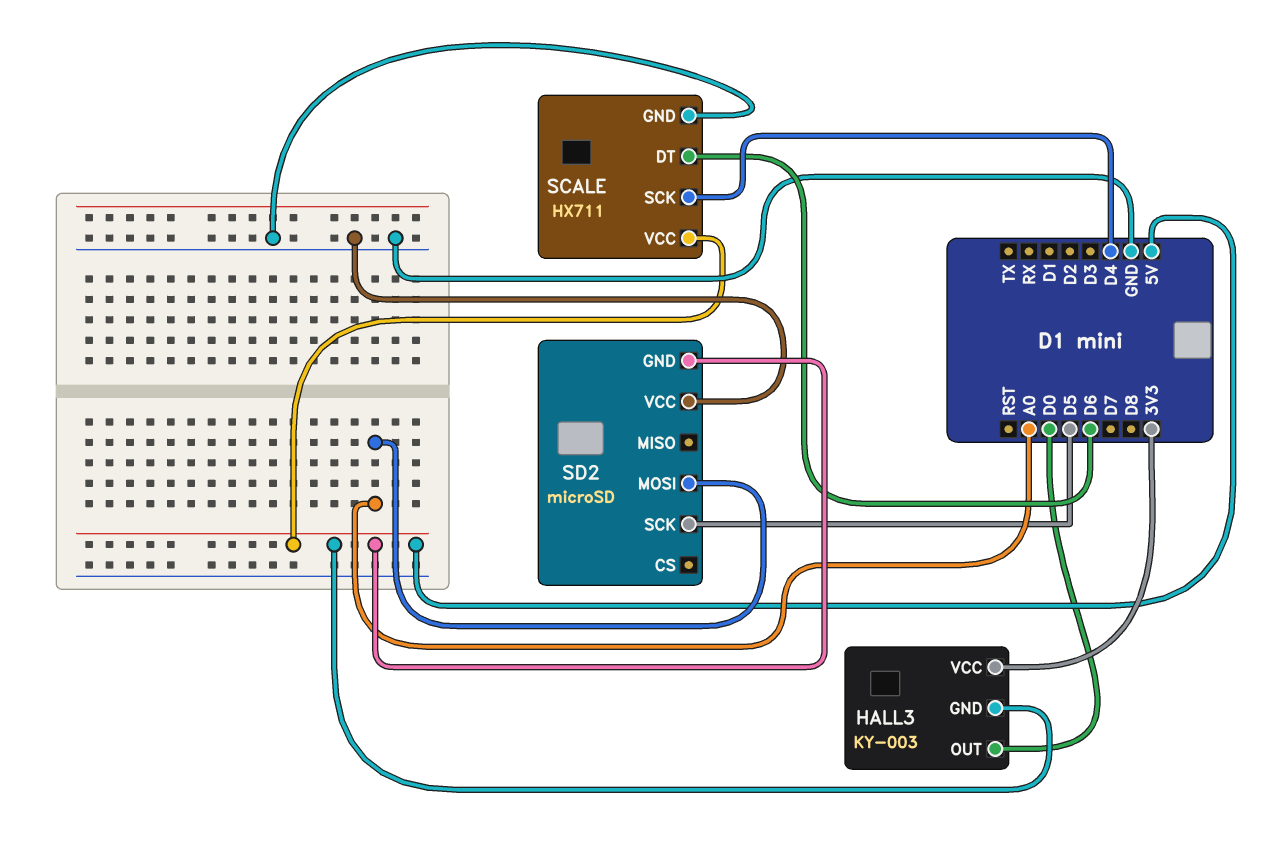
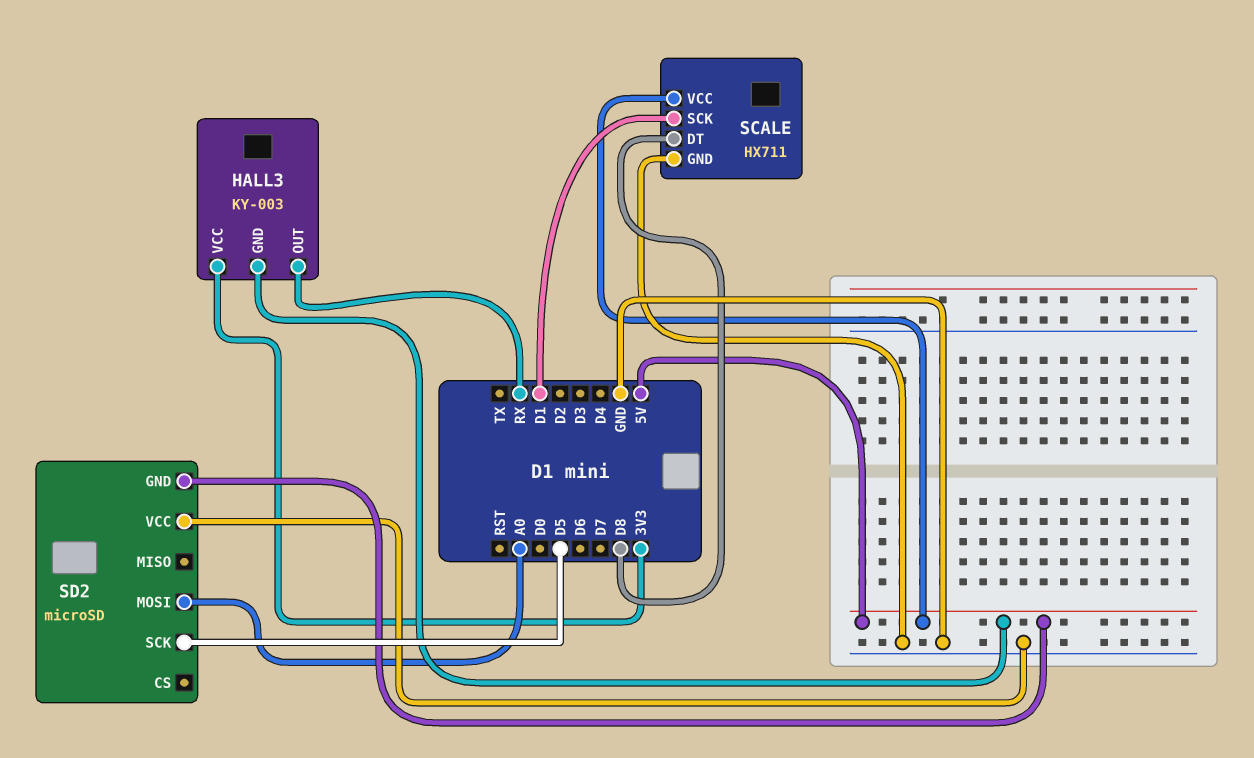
HALL3 pin OUT: D0 -> RX
SCALE pin DT: D6 -> D8
SCALE pin SCK: D4 -> D1

